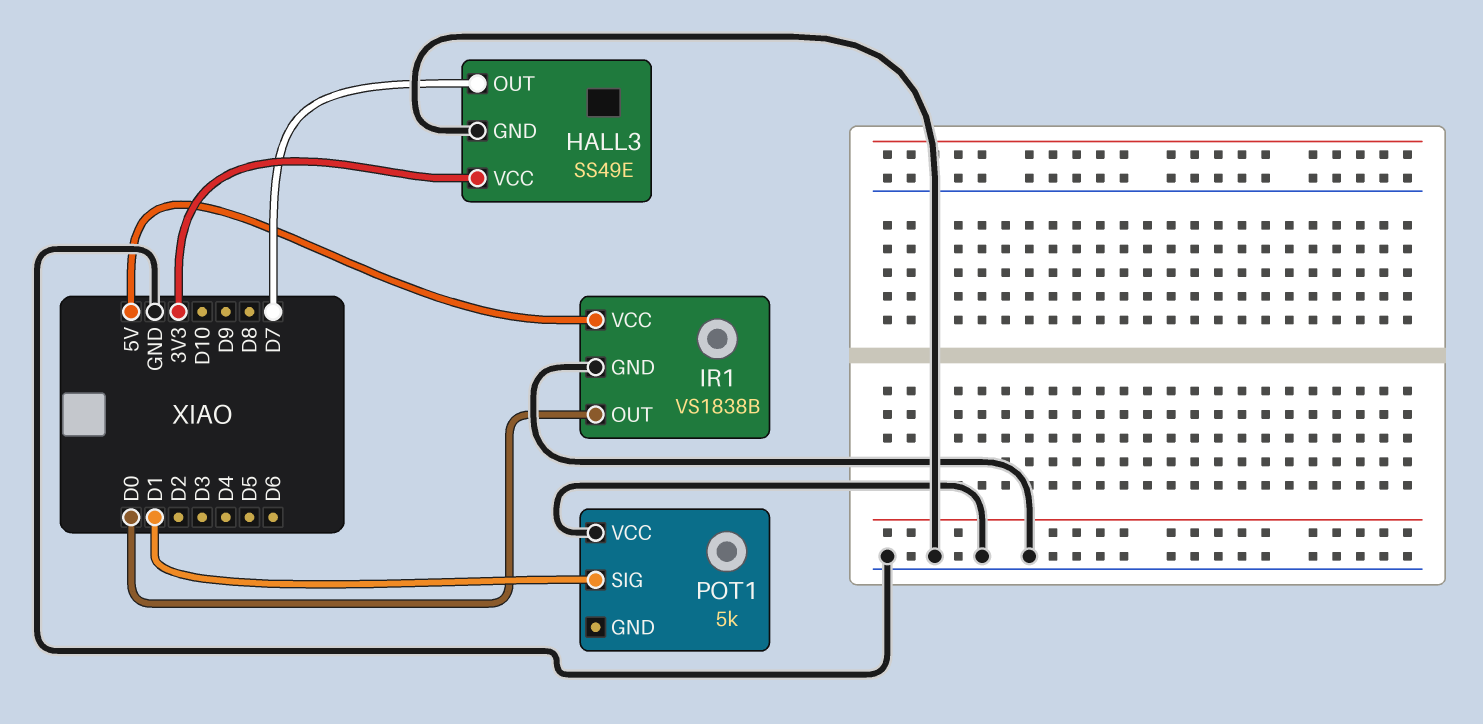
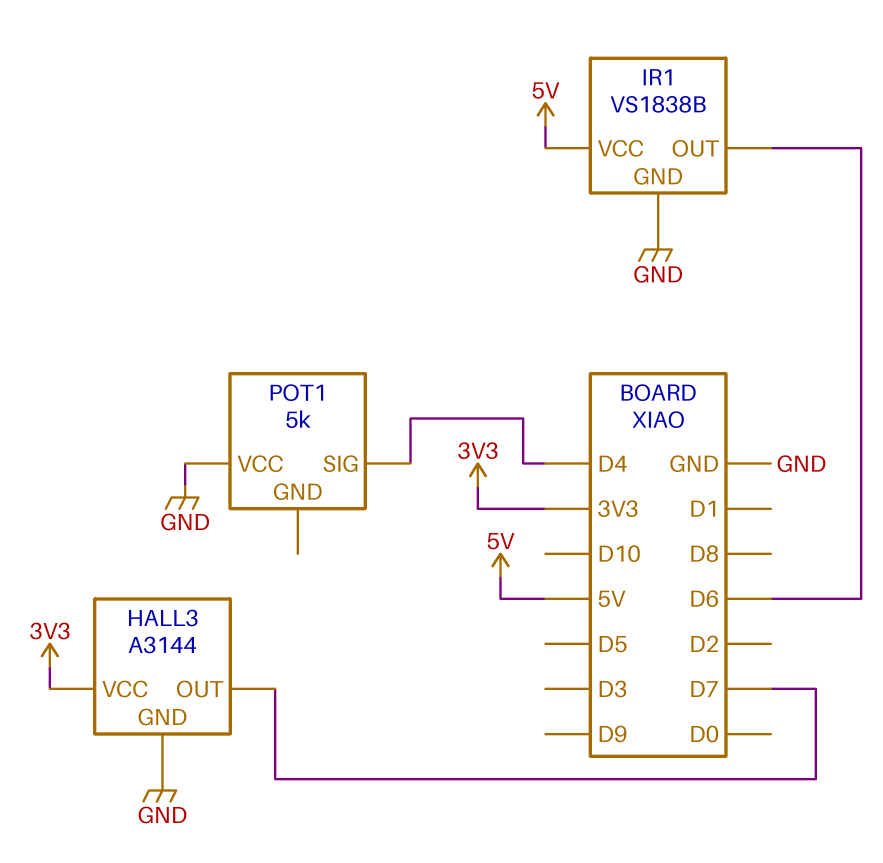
HALL3: SS49E -> A3144
IR1 pin OUT: D0 -> D6
POT1 pin SIG: D1 -> D4

